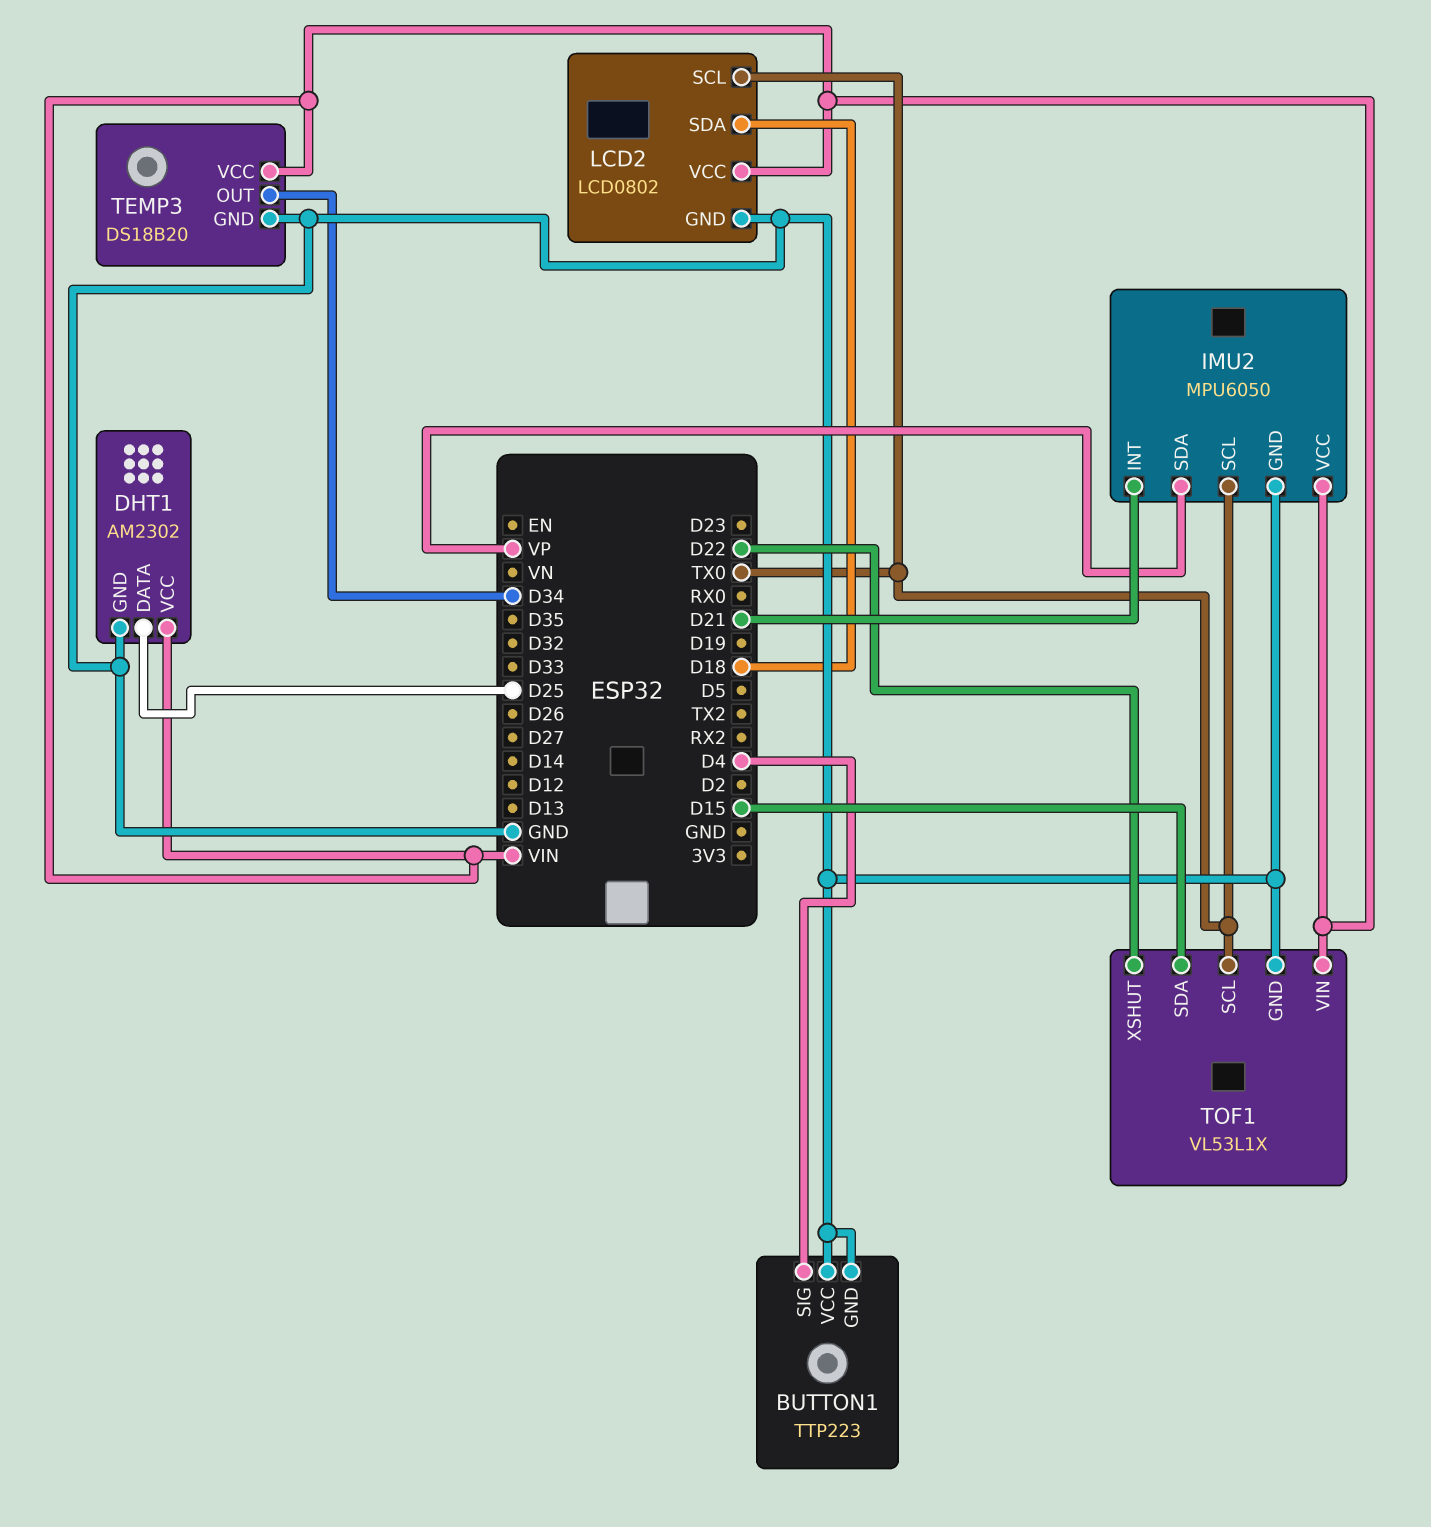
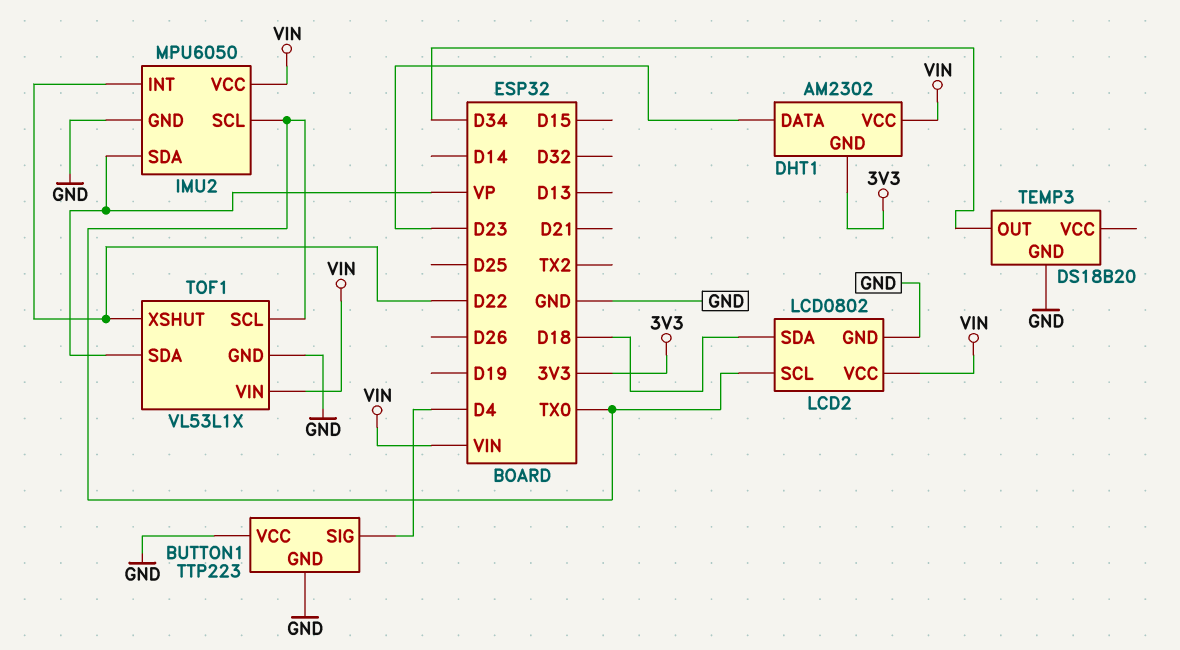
DHT1 pin DATA: D25 -> D23
DHT1 pin GND: GND -> 3V3
IMU2 pin INT: D21 -> D22
TEMP3 pin VCC: VIN -> none
TOF1 pin SDA: D15 -> VP

